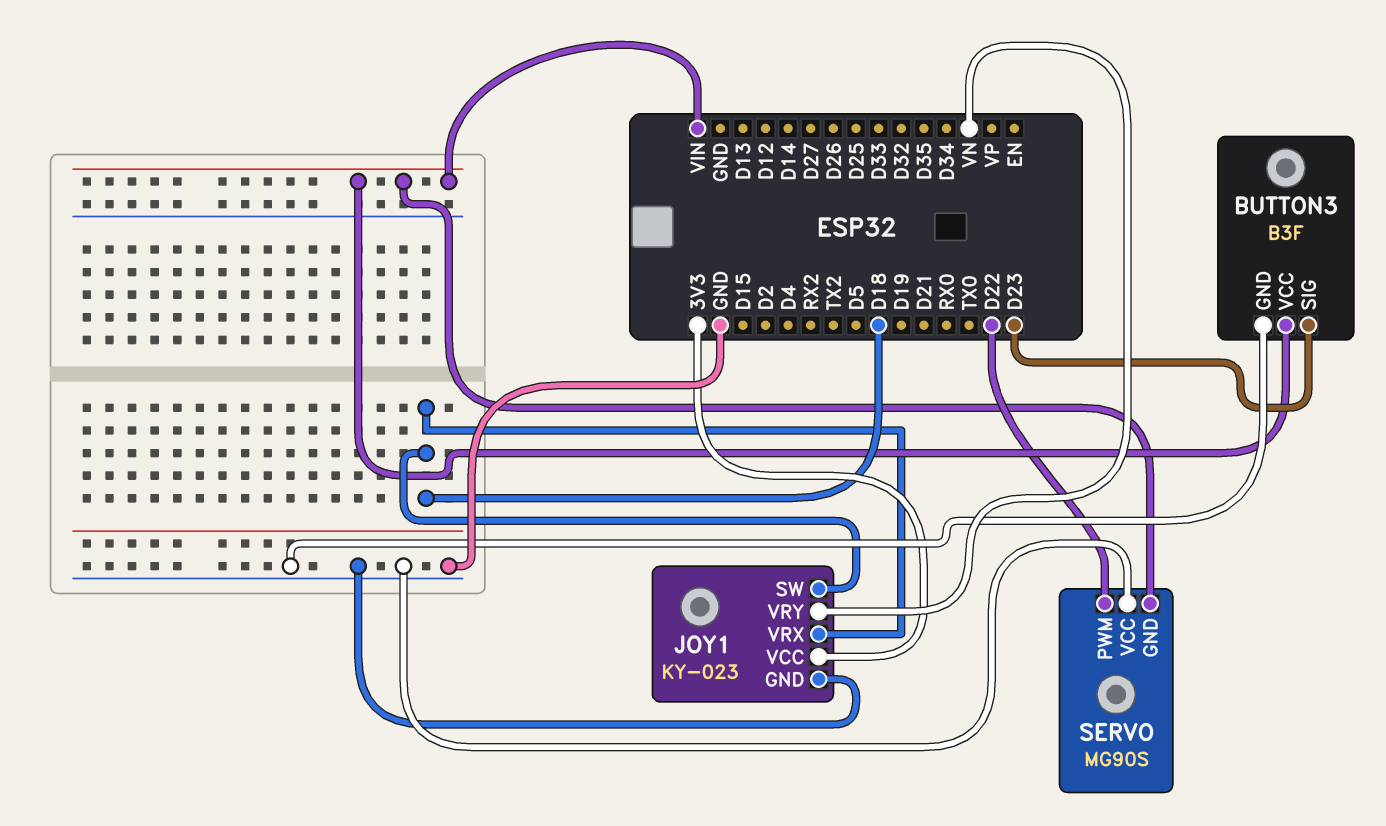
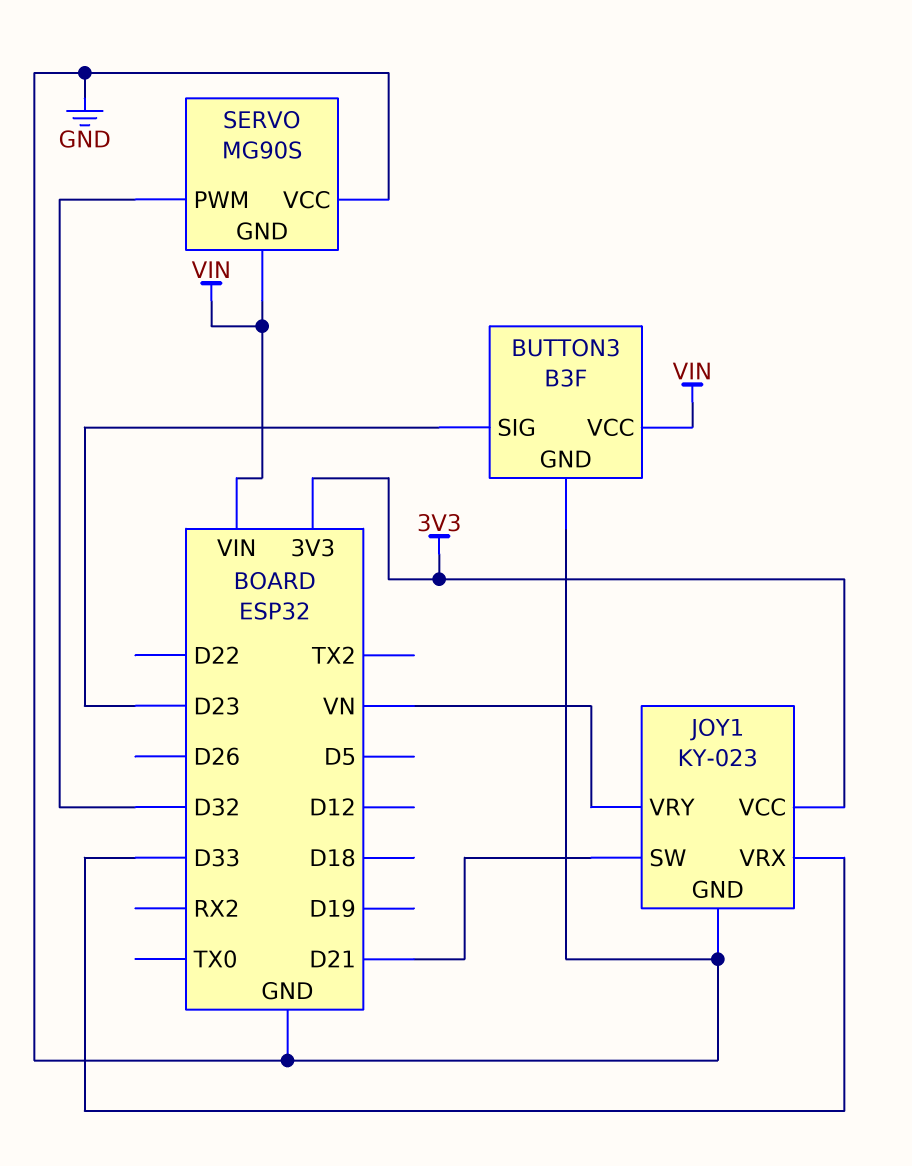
JOY1 pin SW: D18 -> D21
JOY1 pin VRX: D18 -> D33
SERVO pin PWM: D22 -> D32

